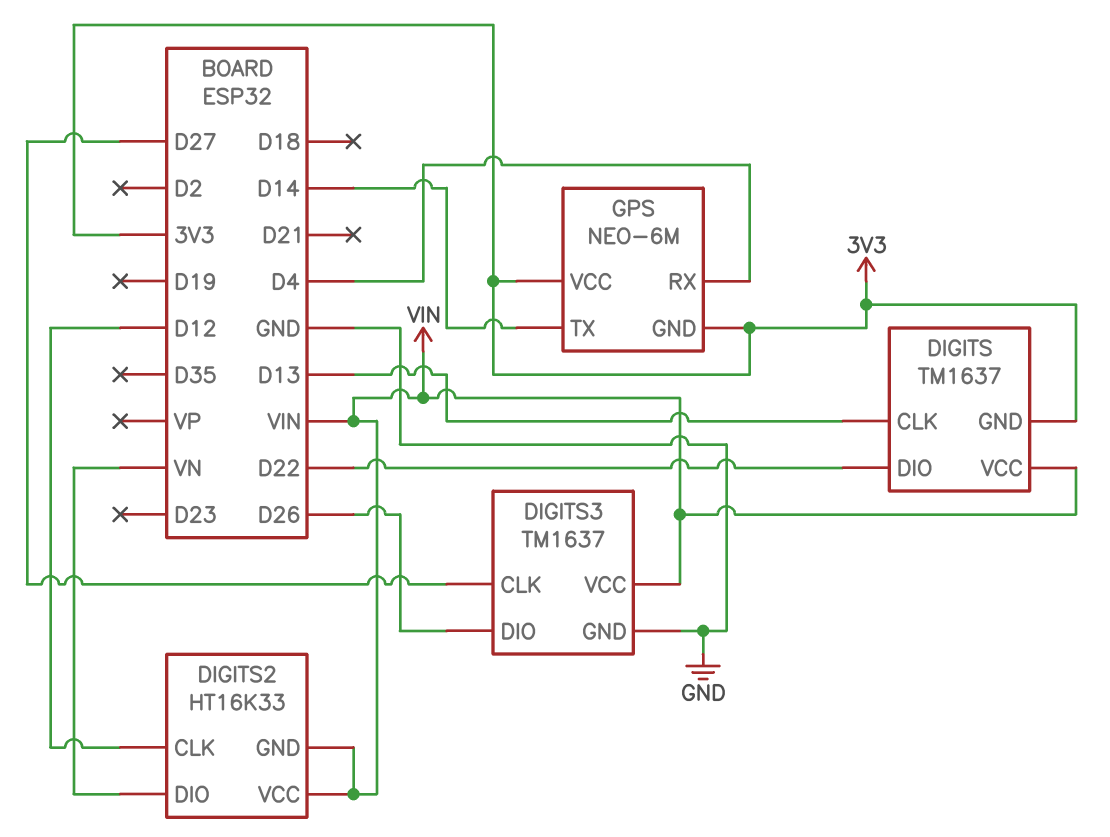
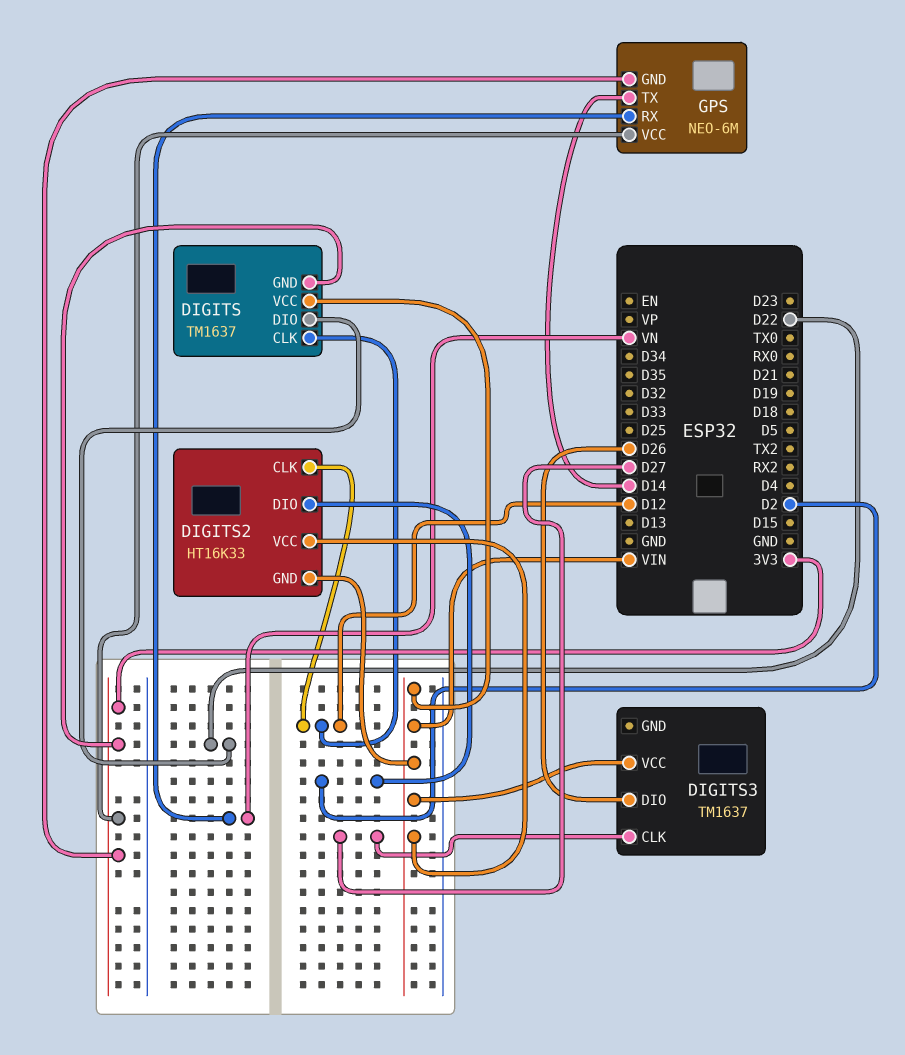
DIGITS pin CLK: D13 -> D12
DIGITS2 pin DIO: VN -> D2
DIGITS3 pin GND: GND -> none
GPS pin RX: D4 -> VN

